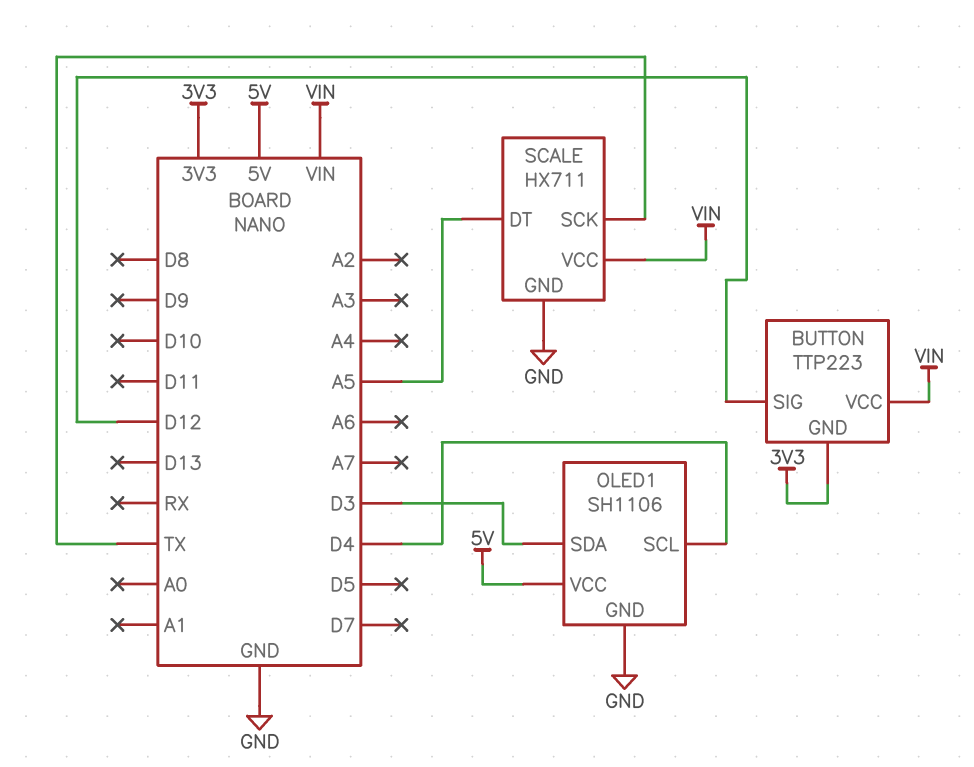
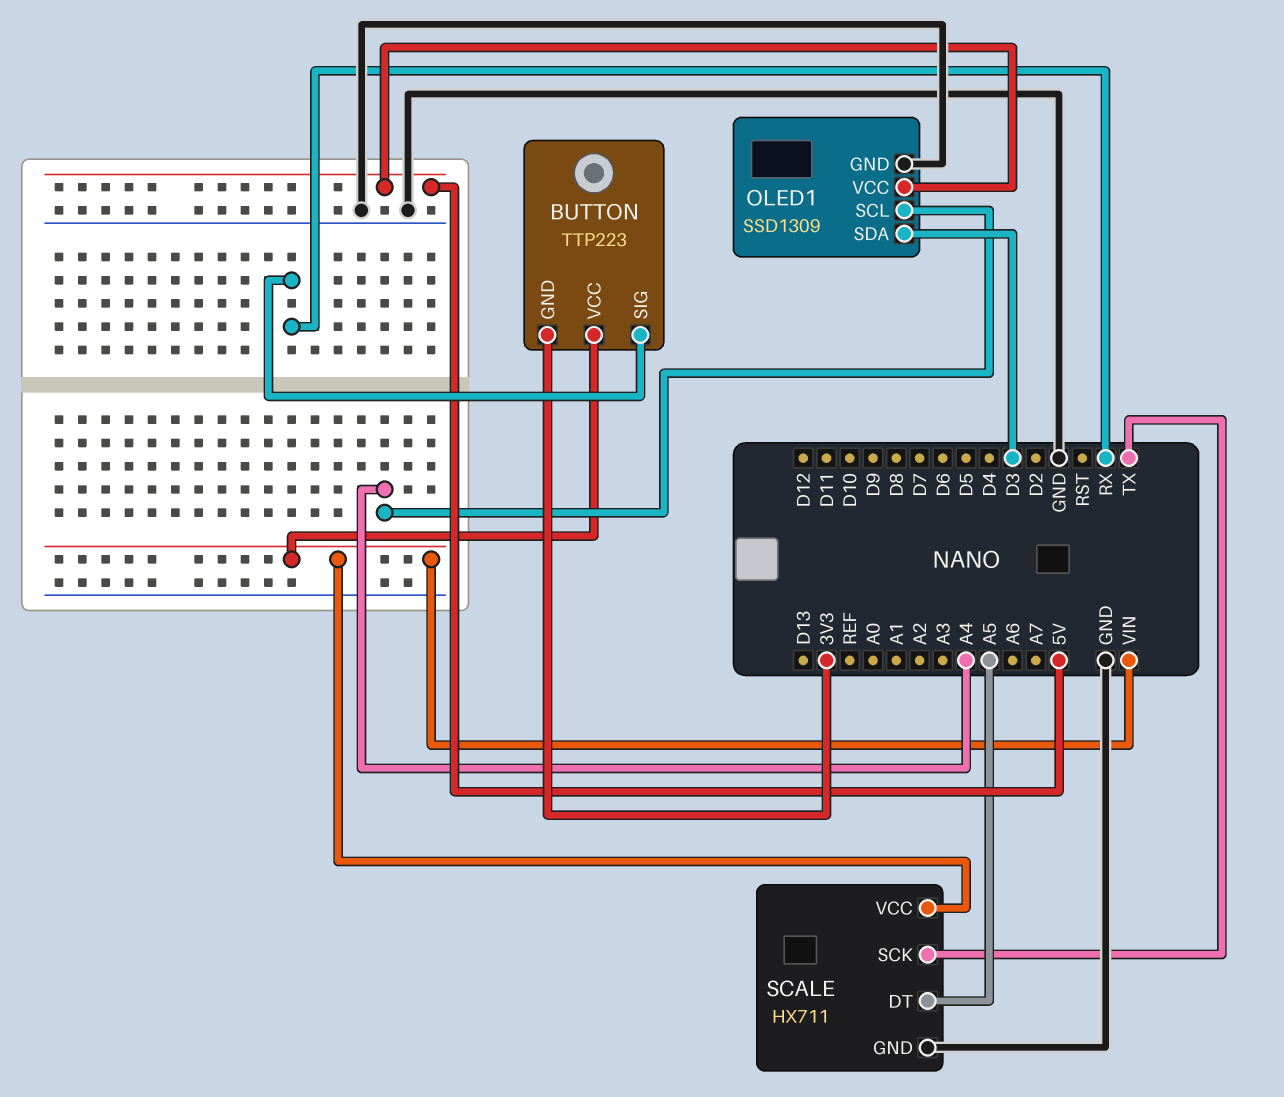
BUTTON pin SIG: D12 -> RX
OLED1: SH1106 -> SSD1309
OLED1 pin SCL: D4 -> A4

